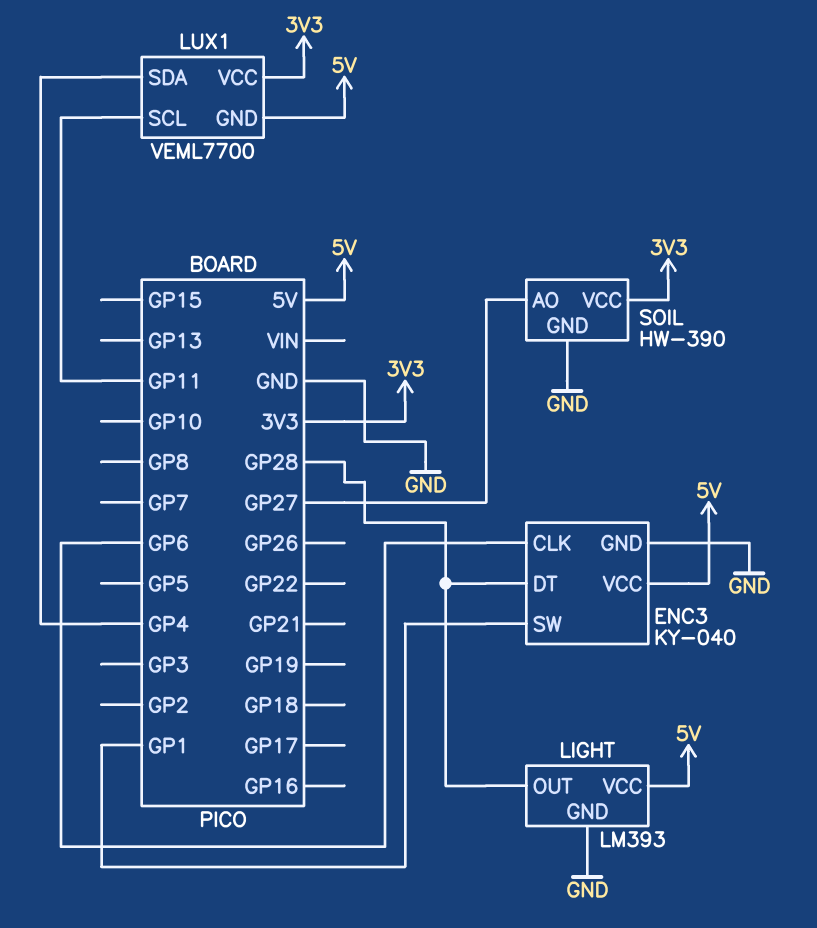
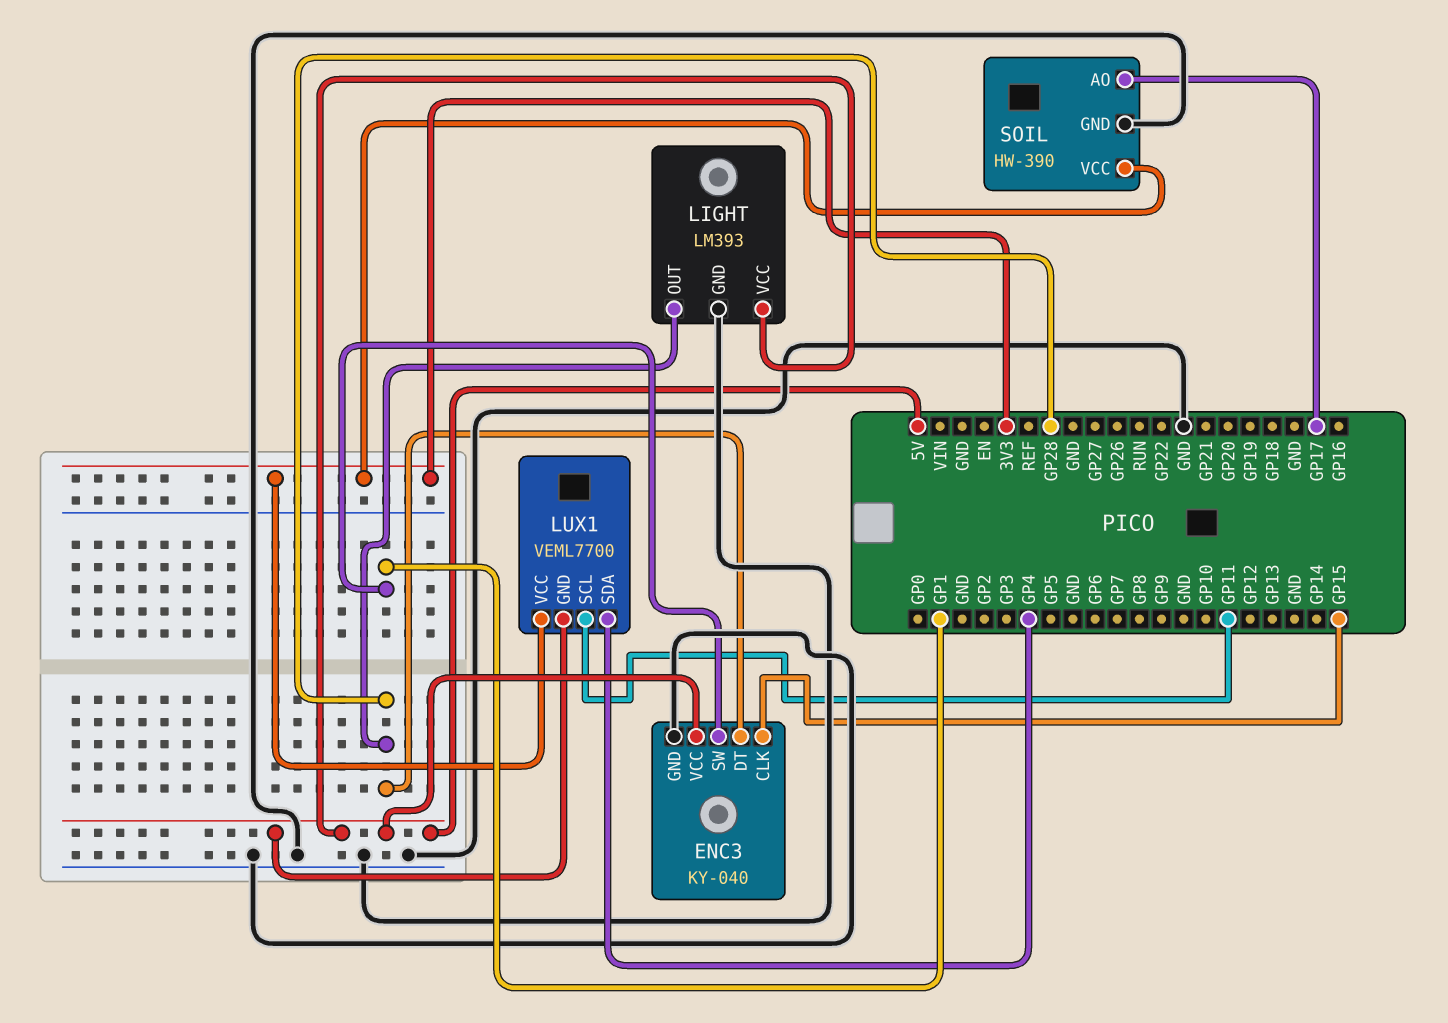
ENC3 pin CLK: GP6 -> GP15
SOIL pin AO: GP27 -> GP17

